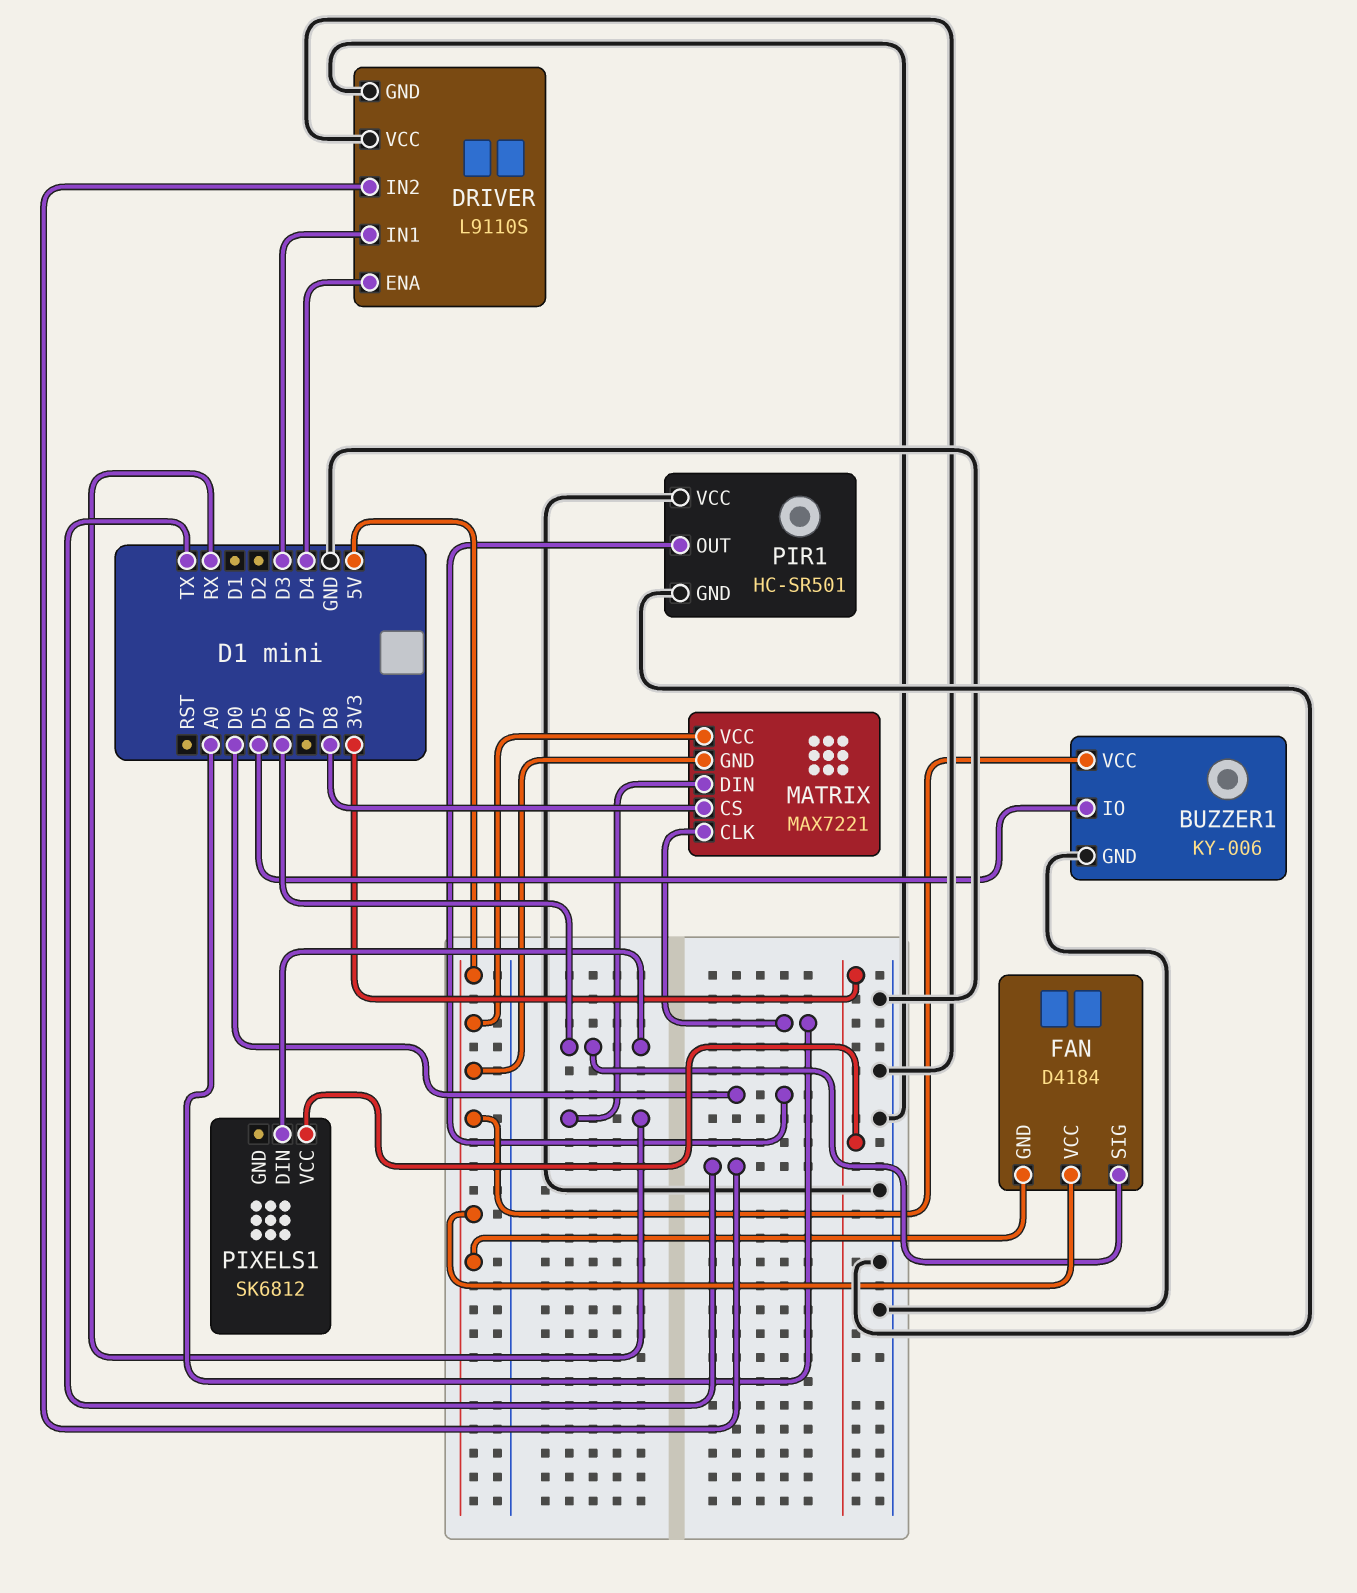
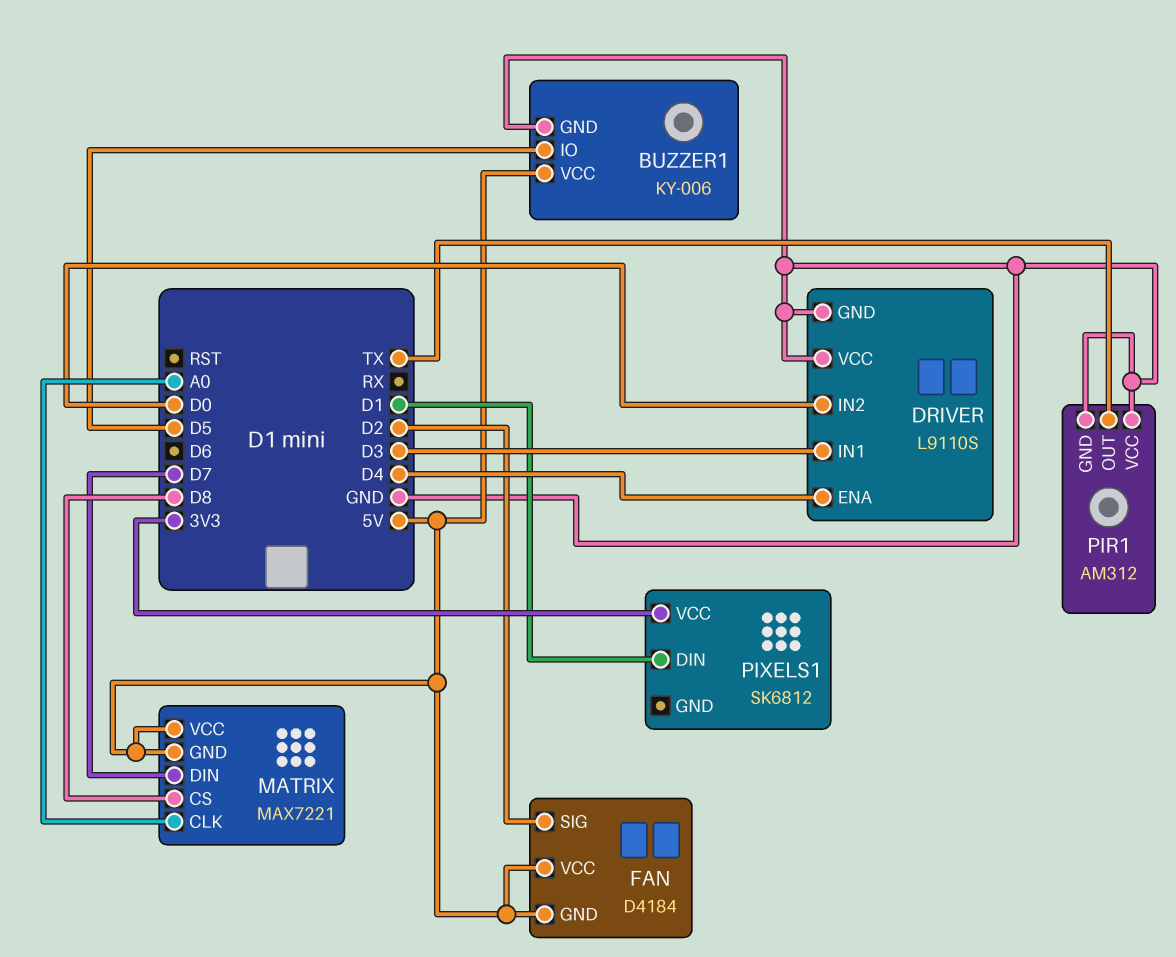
DRIVER pin IN2: TX -> D0
FAN pin SIG: D6 -> D2
MATRIX pin DIN: RX -> D7
PIR1: HC-SR501 -> AM312
PIR1 pin OUT: D0 -> TX
PIXELS1 pin DIN: D6 -> D1

